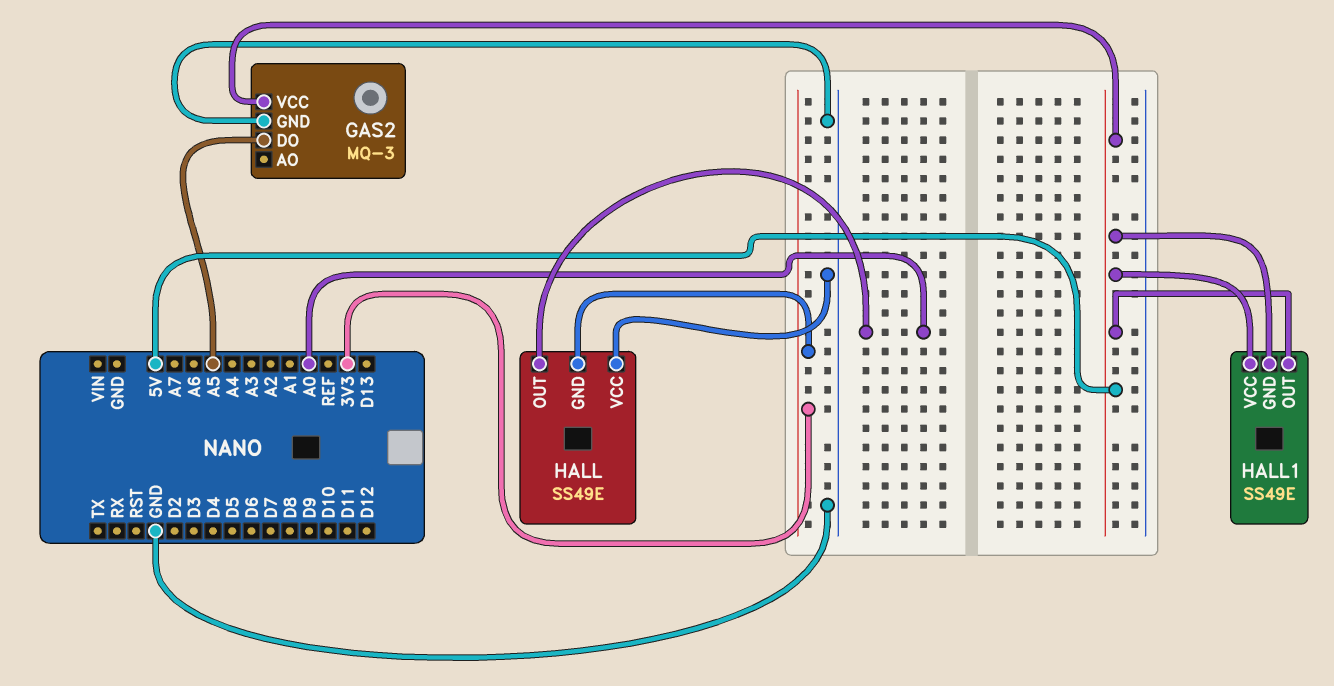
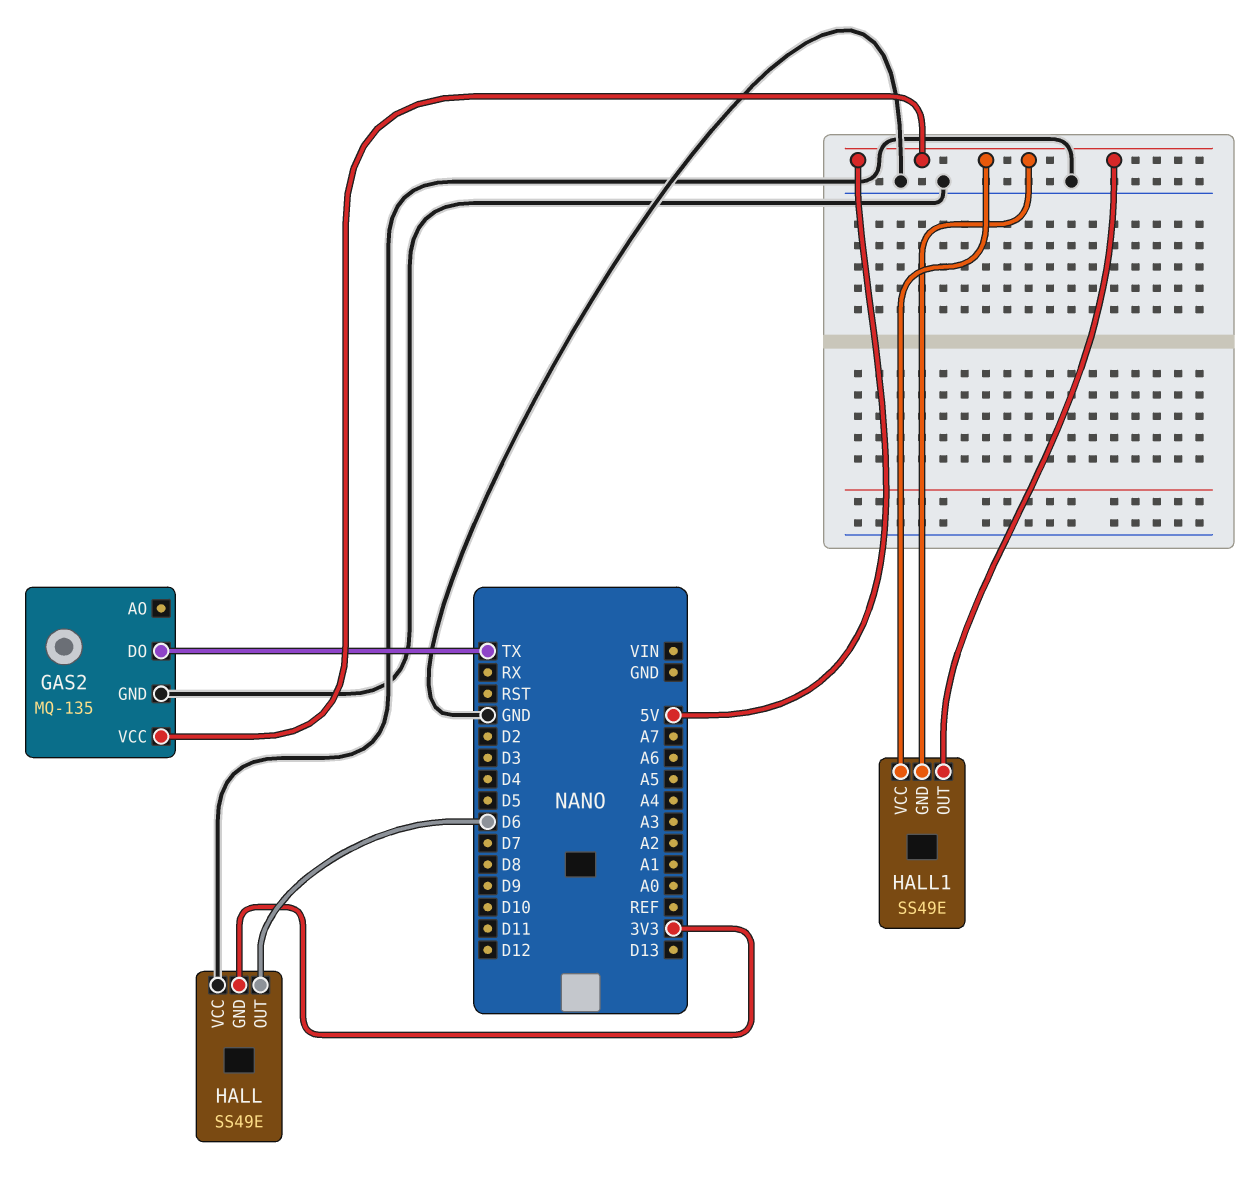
GAS2: MQ-3 -> MQ-135
GAS2 pin DO: A5 -> TX
HALL pin OUT: A0 -> D6

